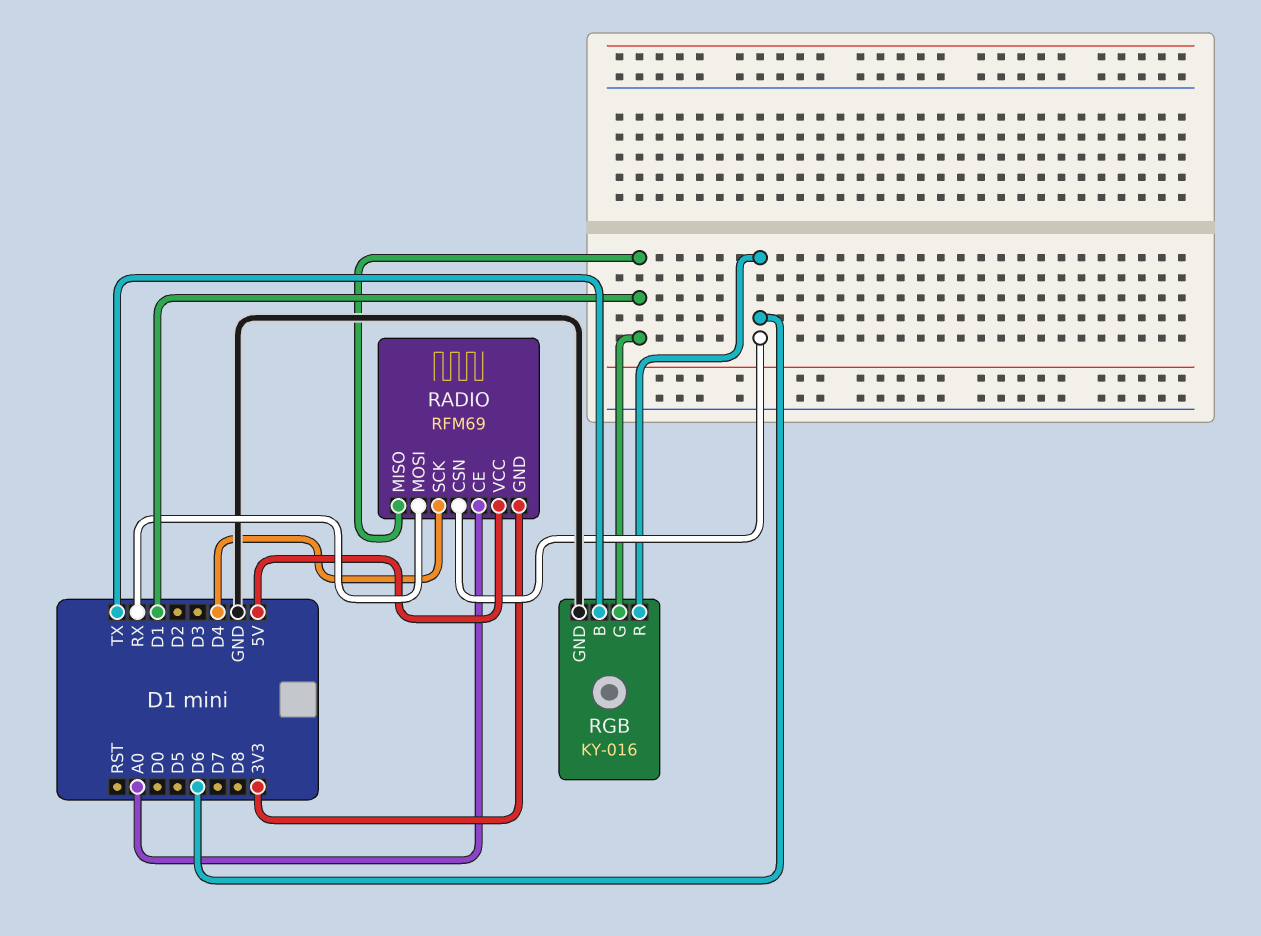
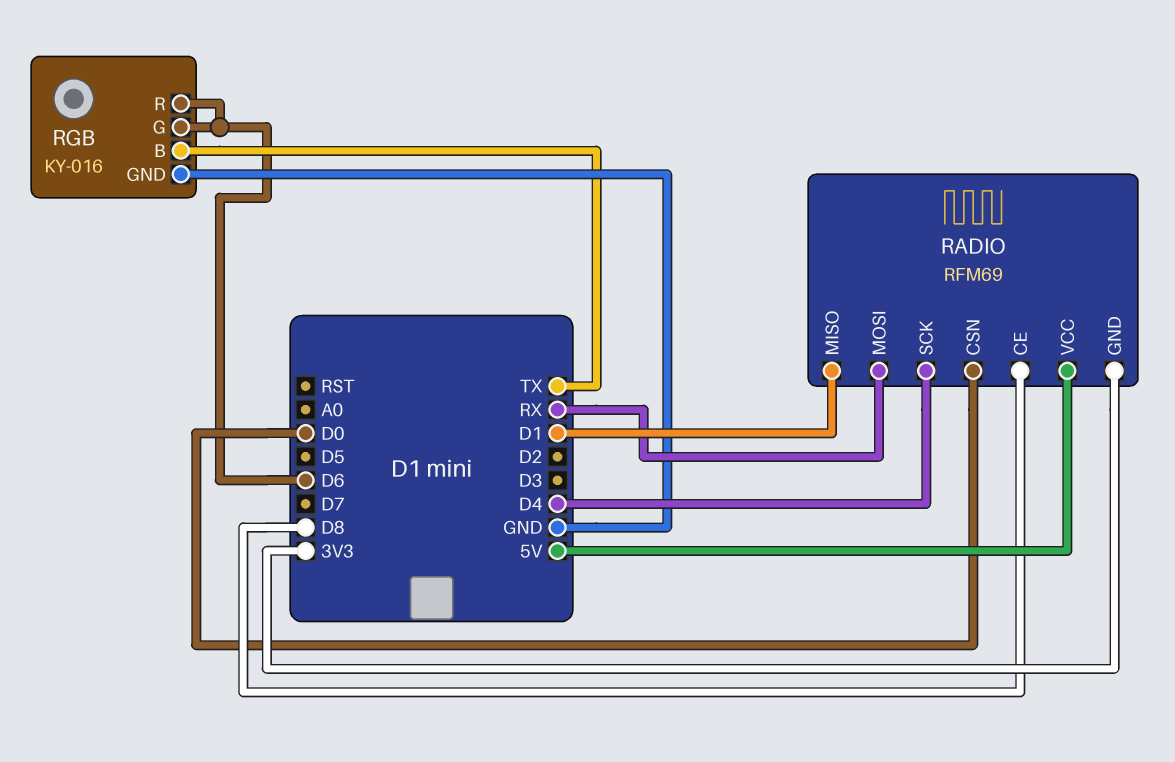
RADIO pin CE: A0 -> D8
RADIO pin CSN: D6 -> D0
RGB pin G: D1 -> D6

